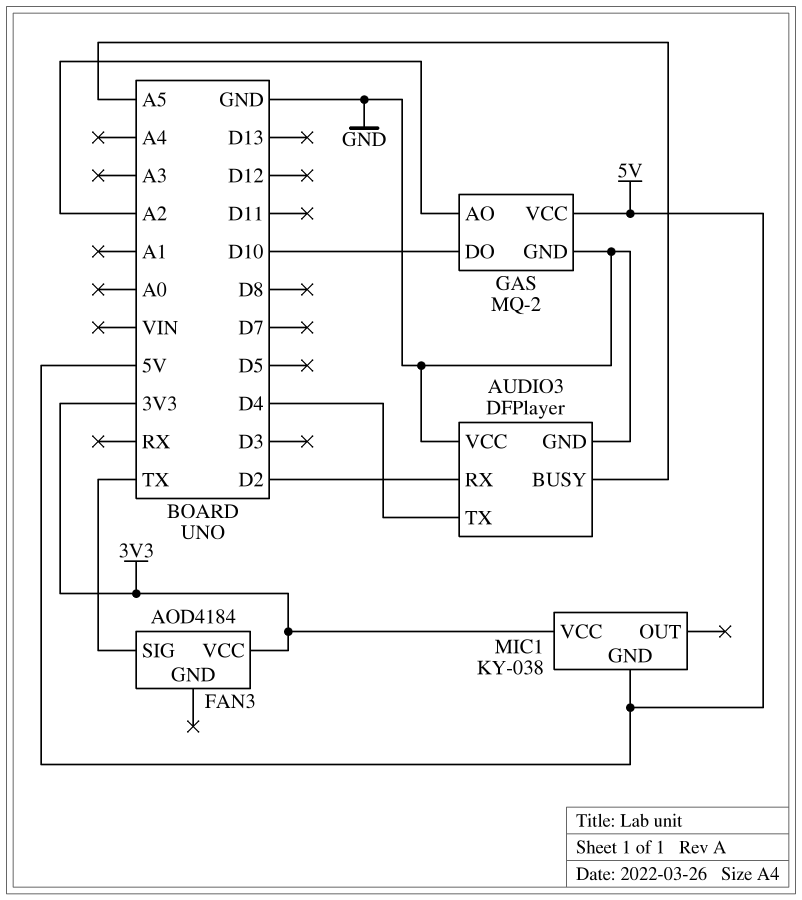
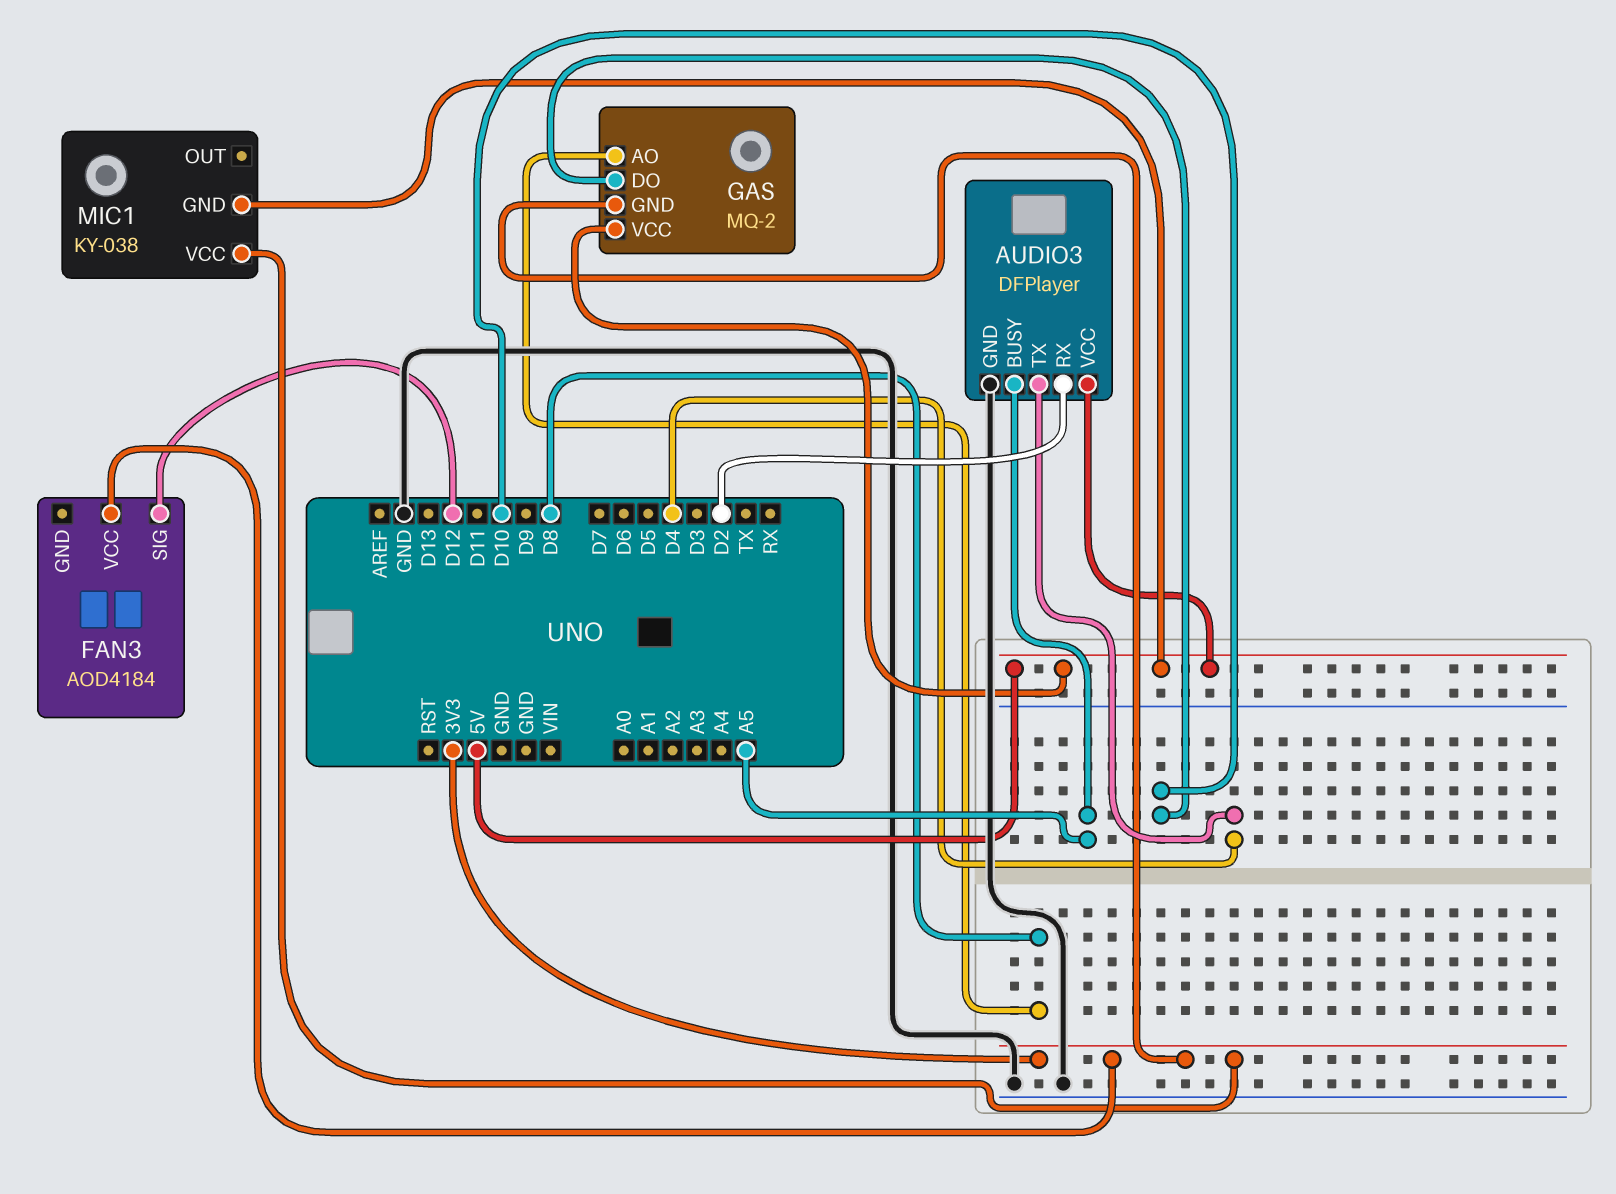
AUDIO3 pin VCC: GND -> 5V
FAN3 pin SIG: TX -> D12
GAS pin AO: A2 -> D8
GAS pin GND: GND -> 3V3

